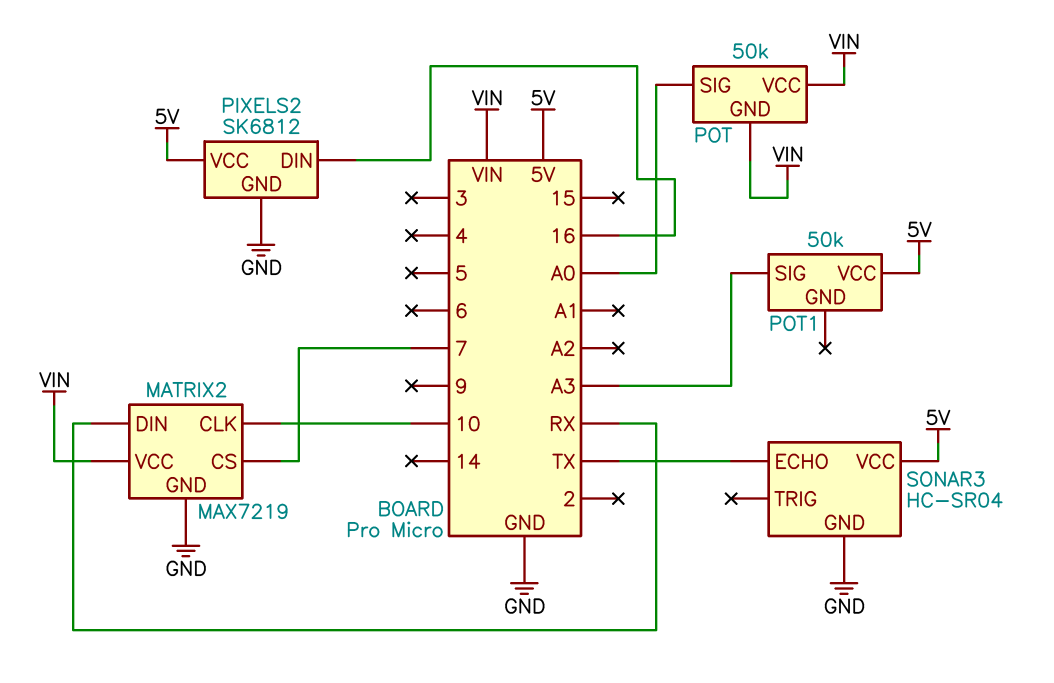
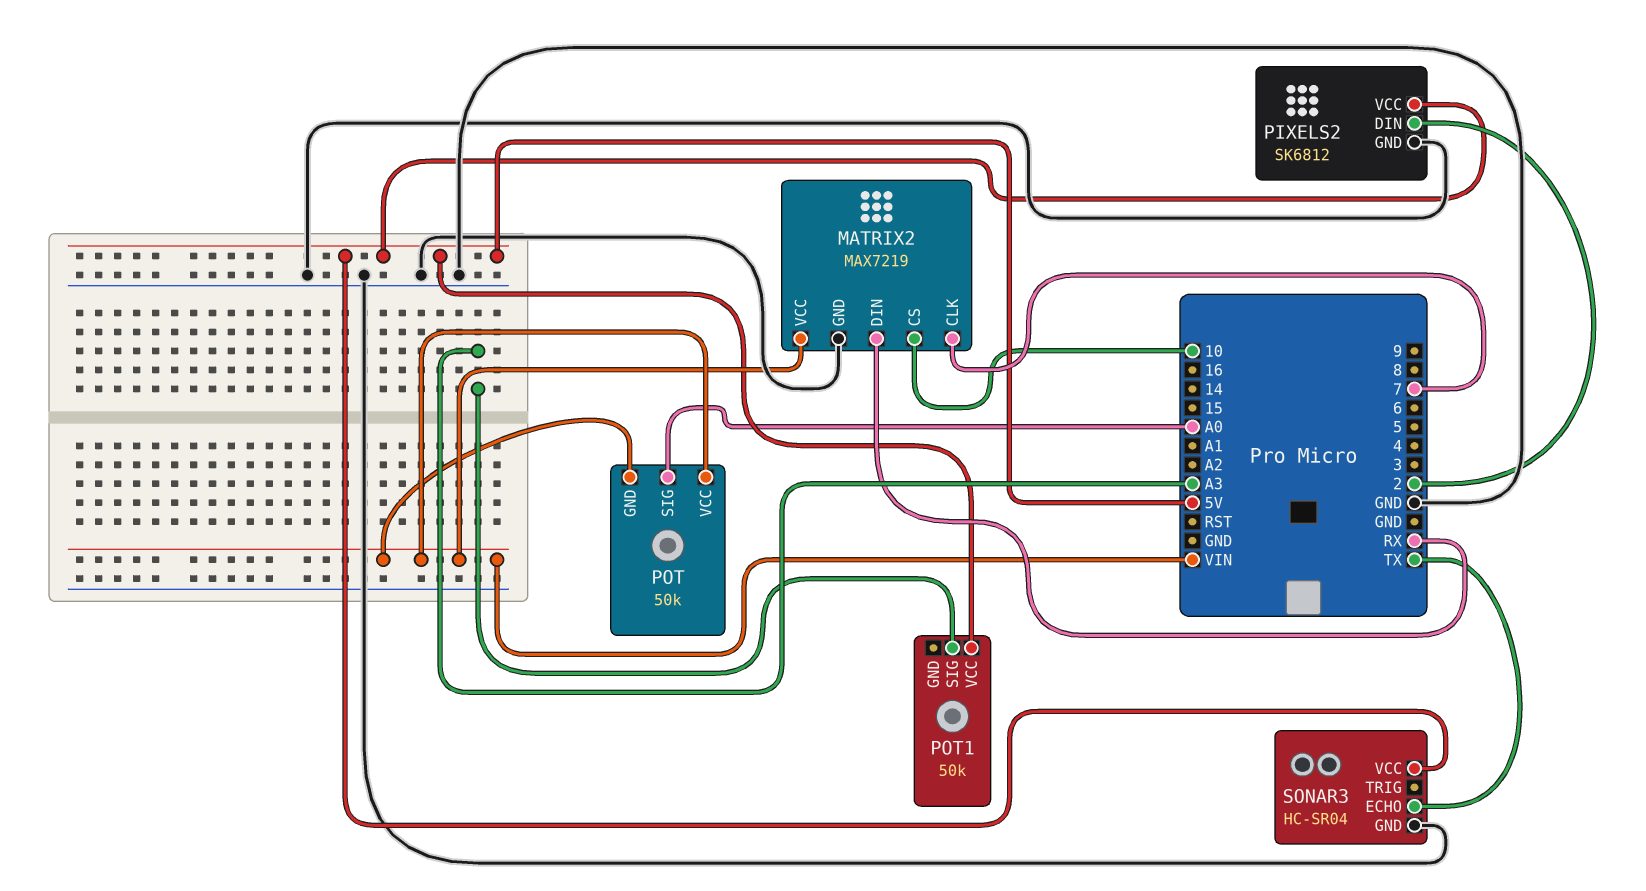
MATRIX2 pin CLK: 10 -> 7
MATRIX2 pin CS: 7 -> 10
PIXELS2 pin DIN: 16 -> 2

